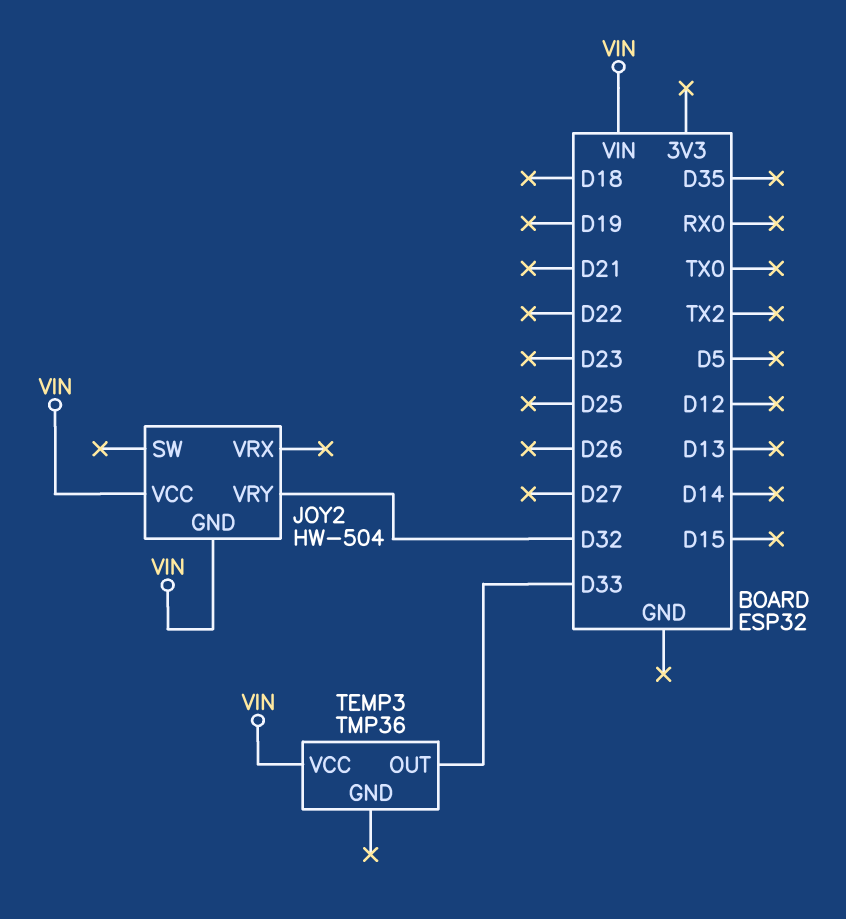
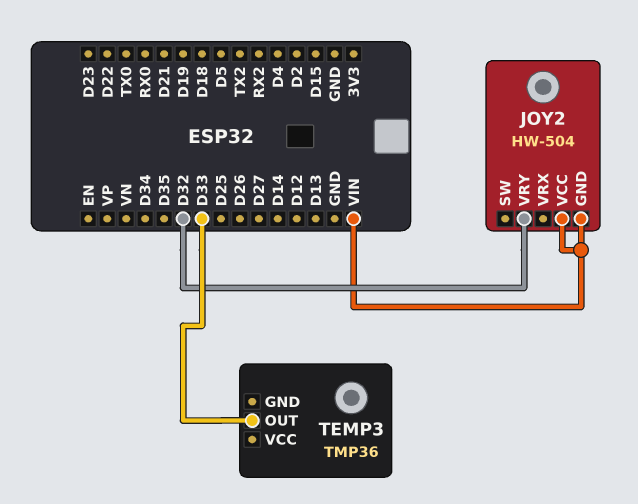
TEMP3 pin VCC: VIN -> none

